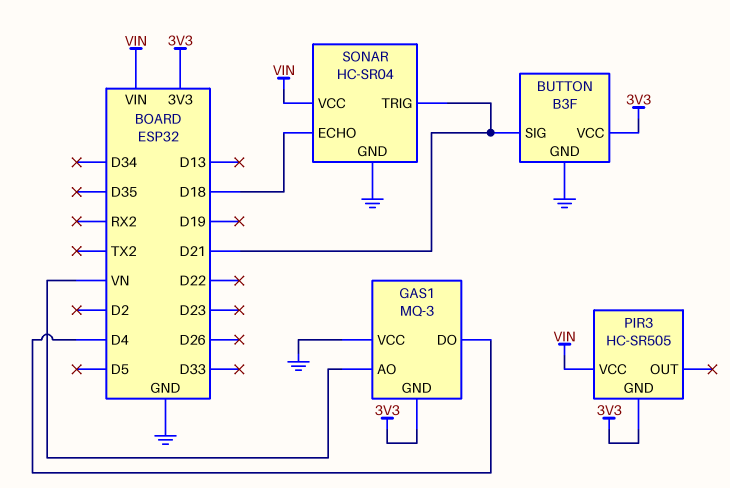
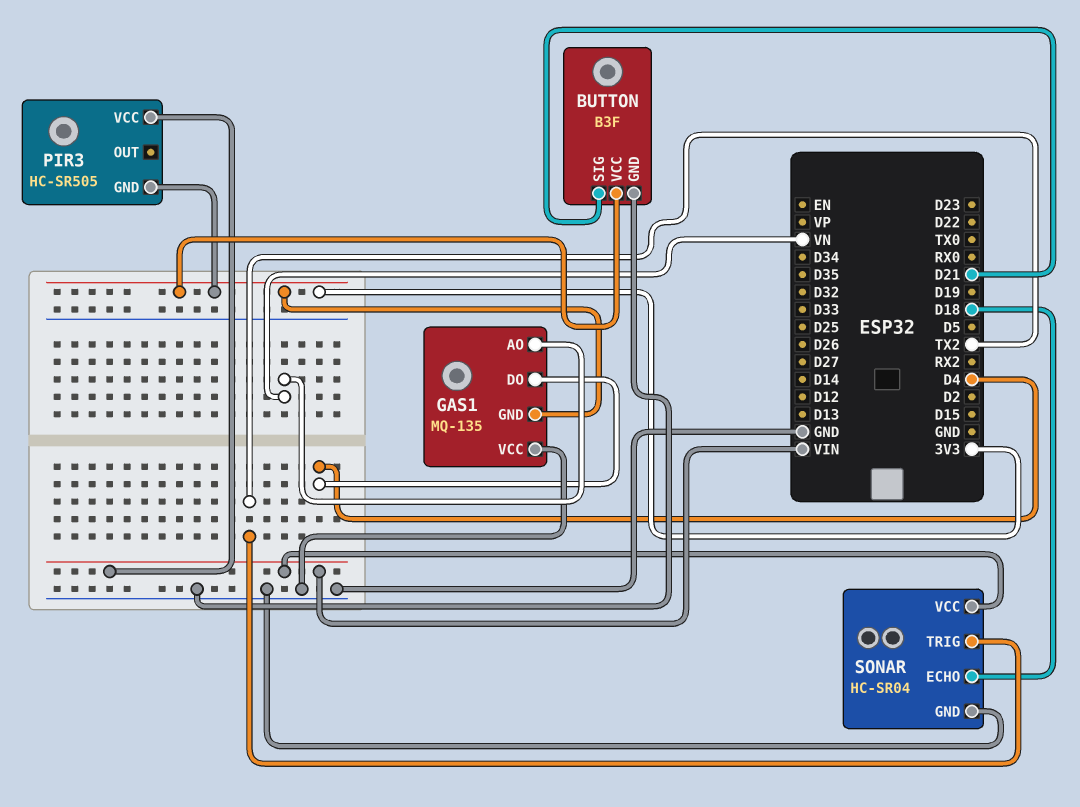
GAS1: MQ-3 -> MQ-135
SONAR pin TRIG: D21 -> TX2

